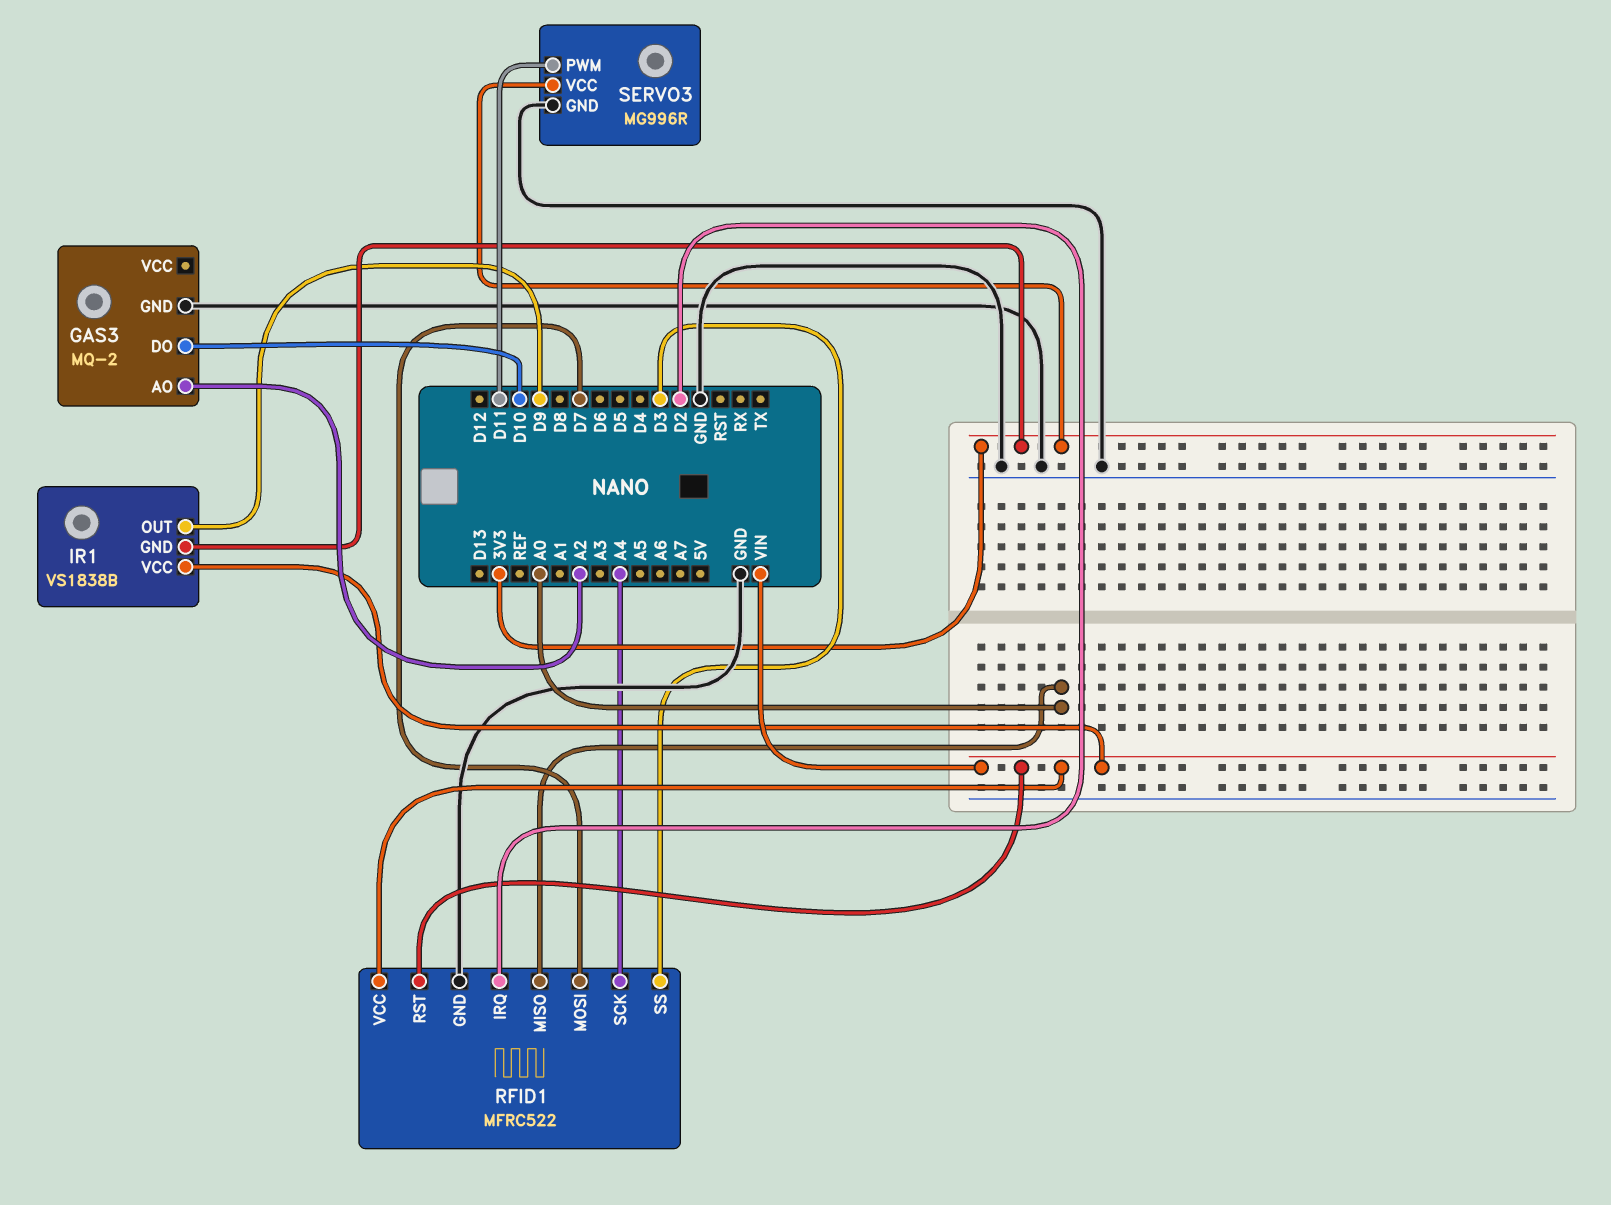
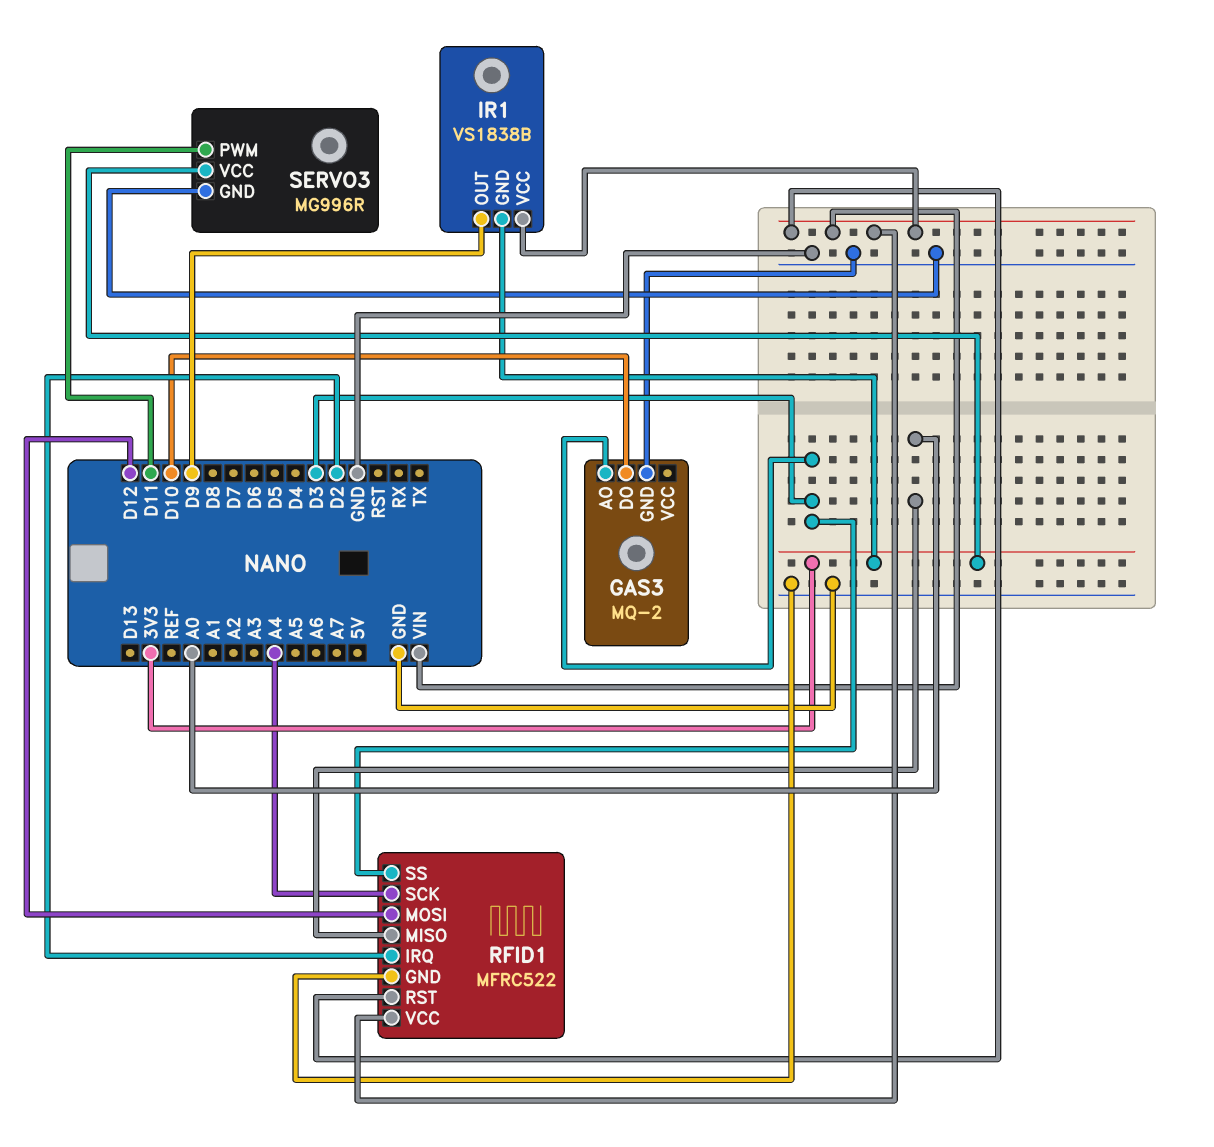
GAS3 pin AO: A2 -> D3
RFID1 pin MOSI: D7 -> D12

